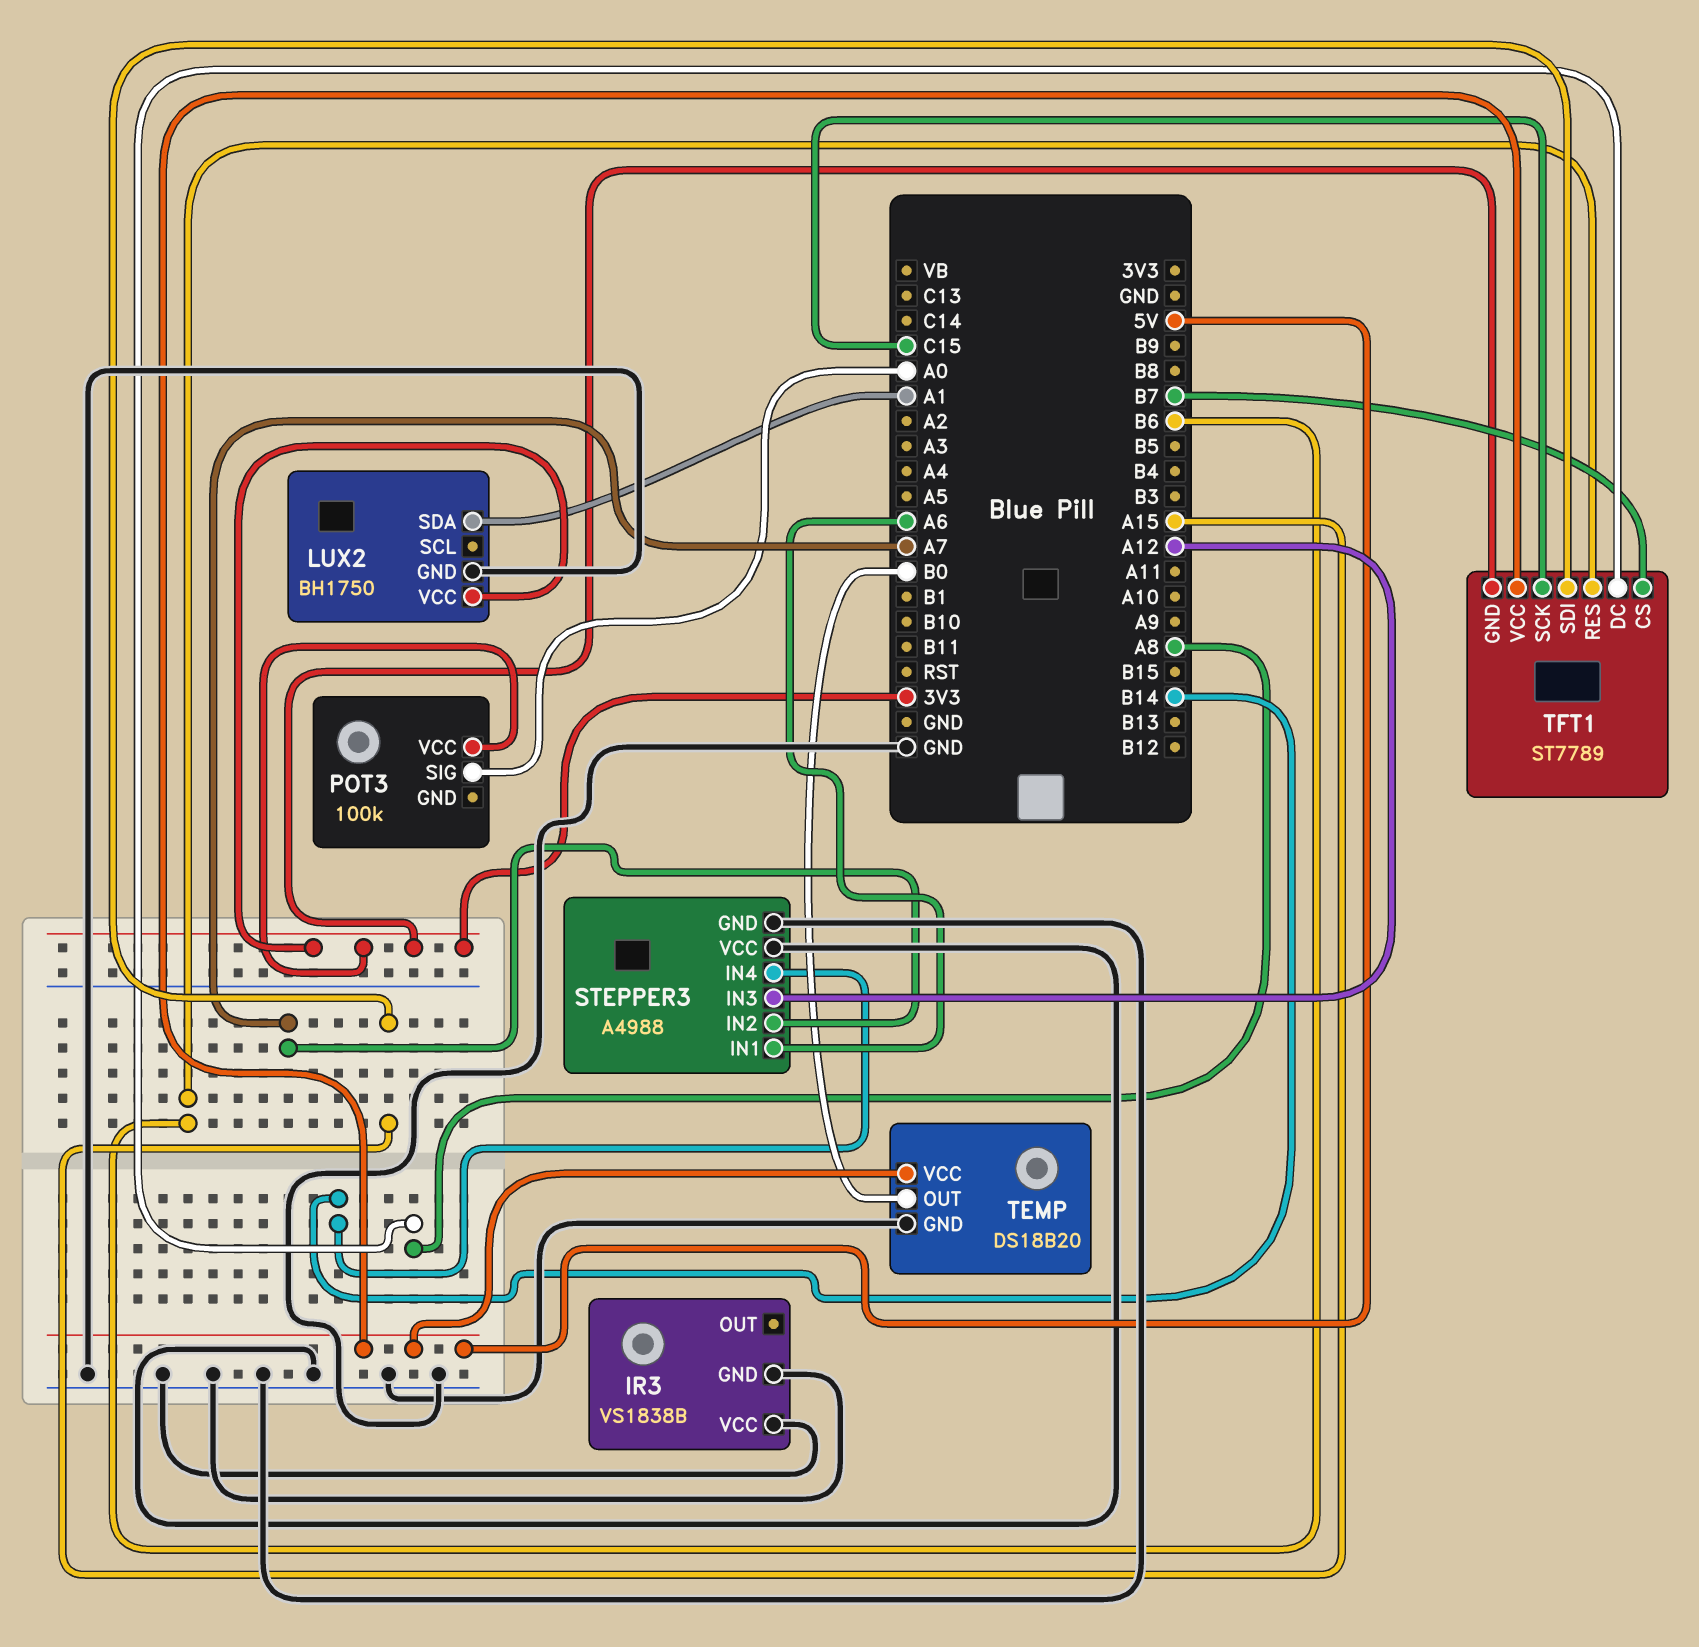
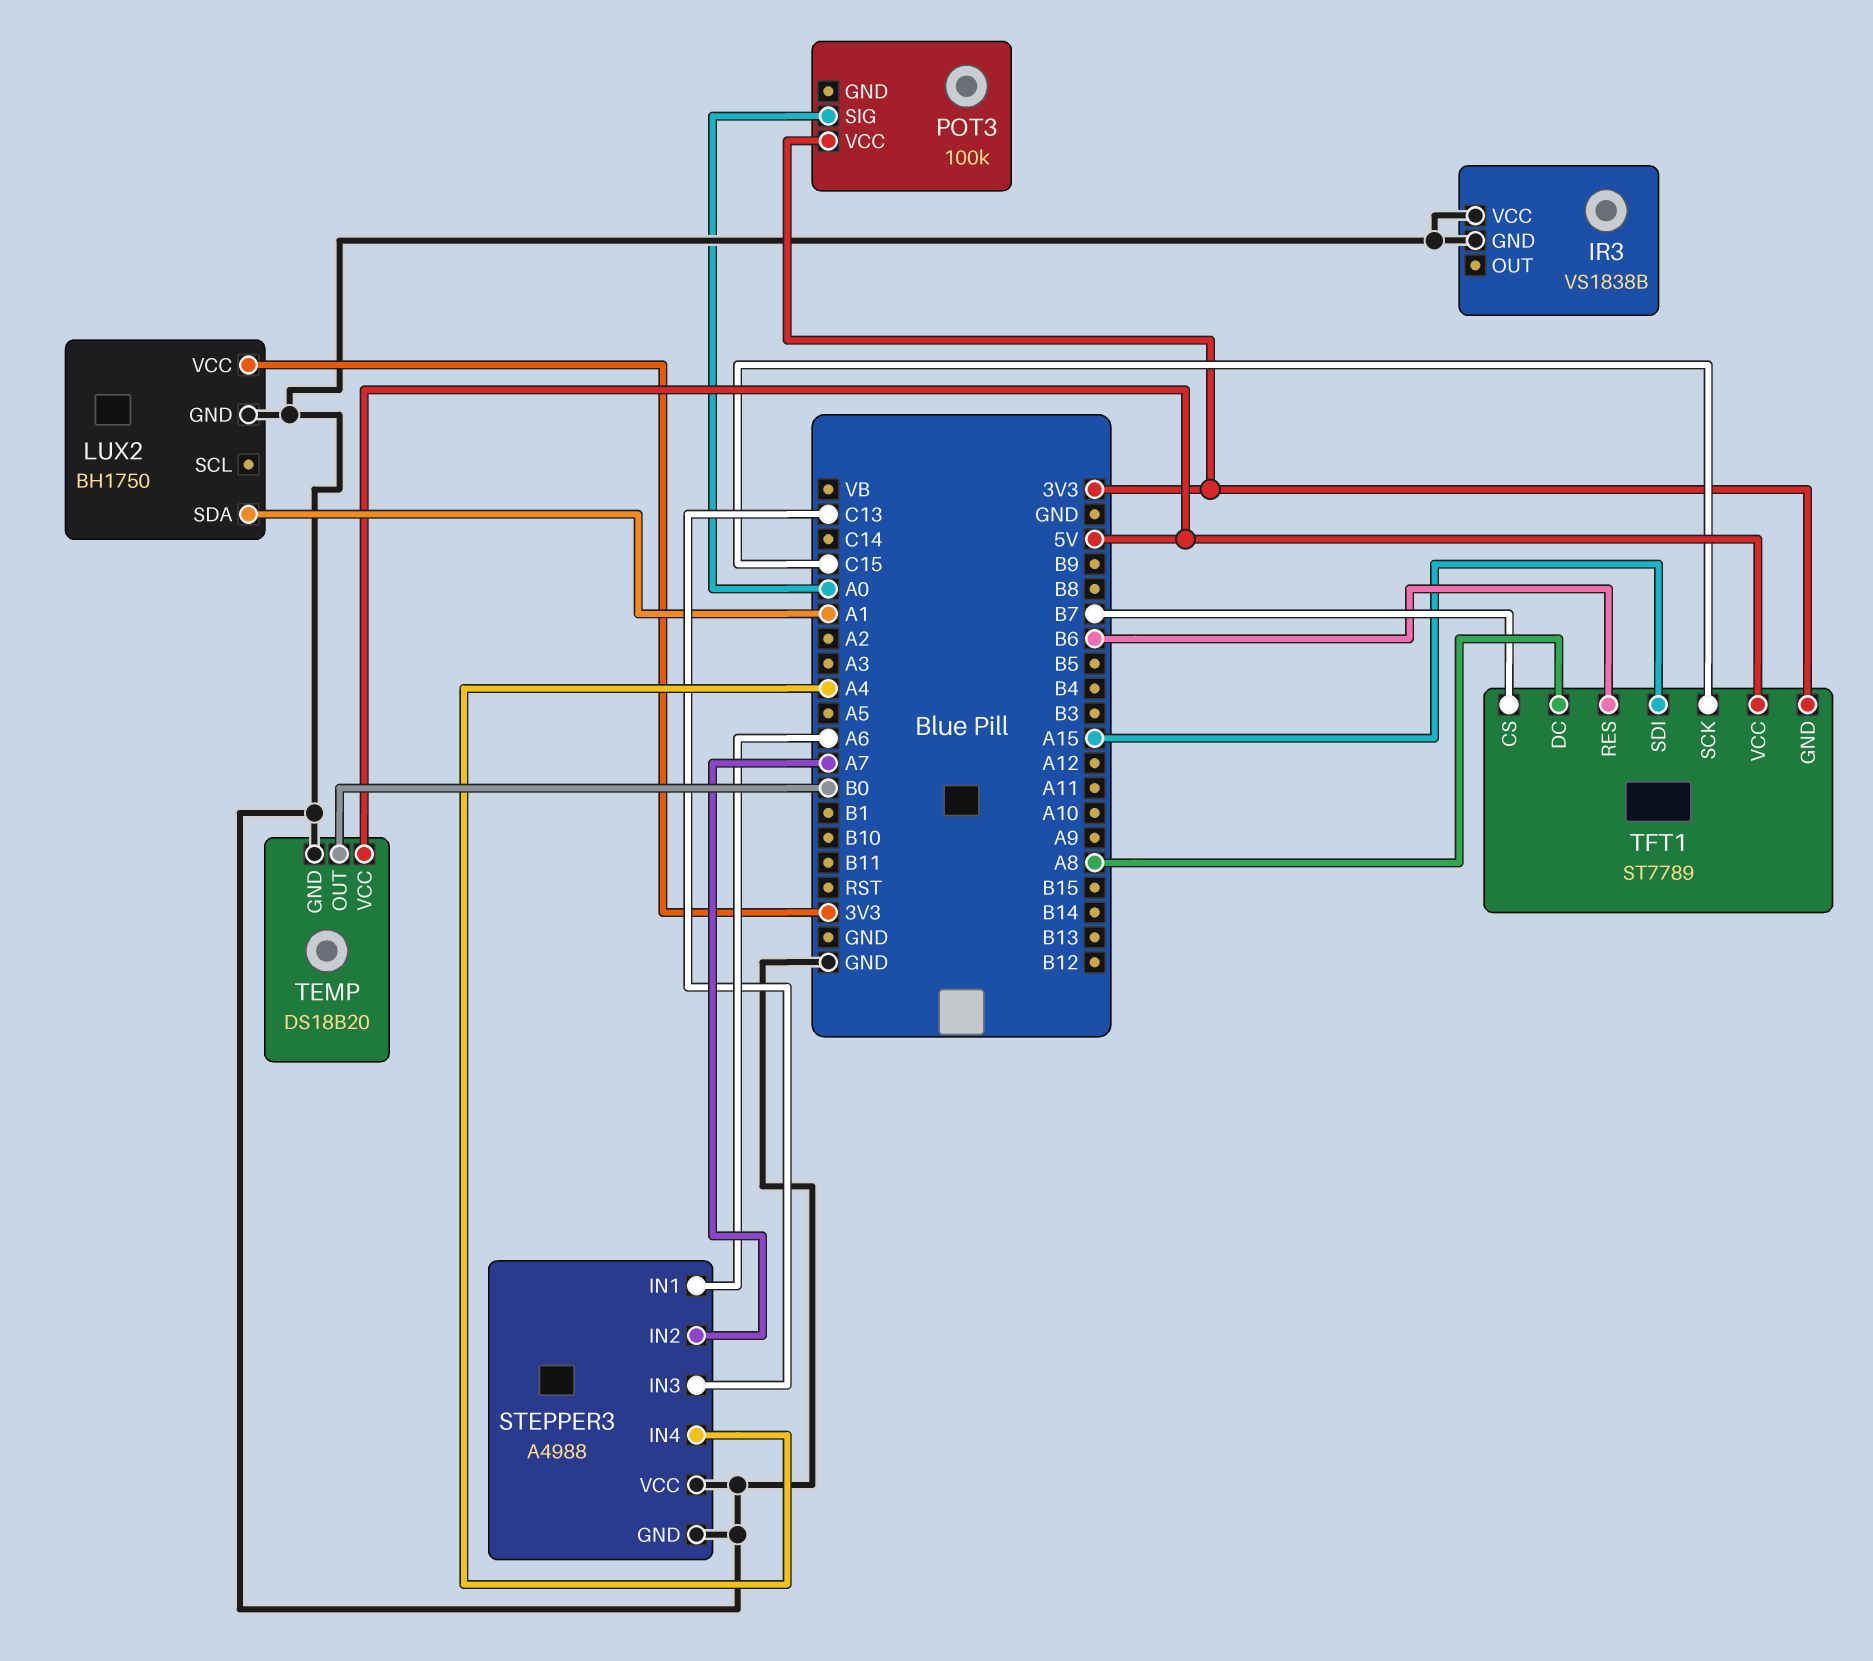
STEPPER3 pin IN3: A12 -> C13
STEPPER3 pin IN4: B14 -> A4

